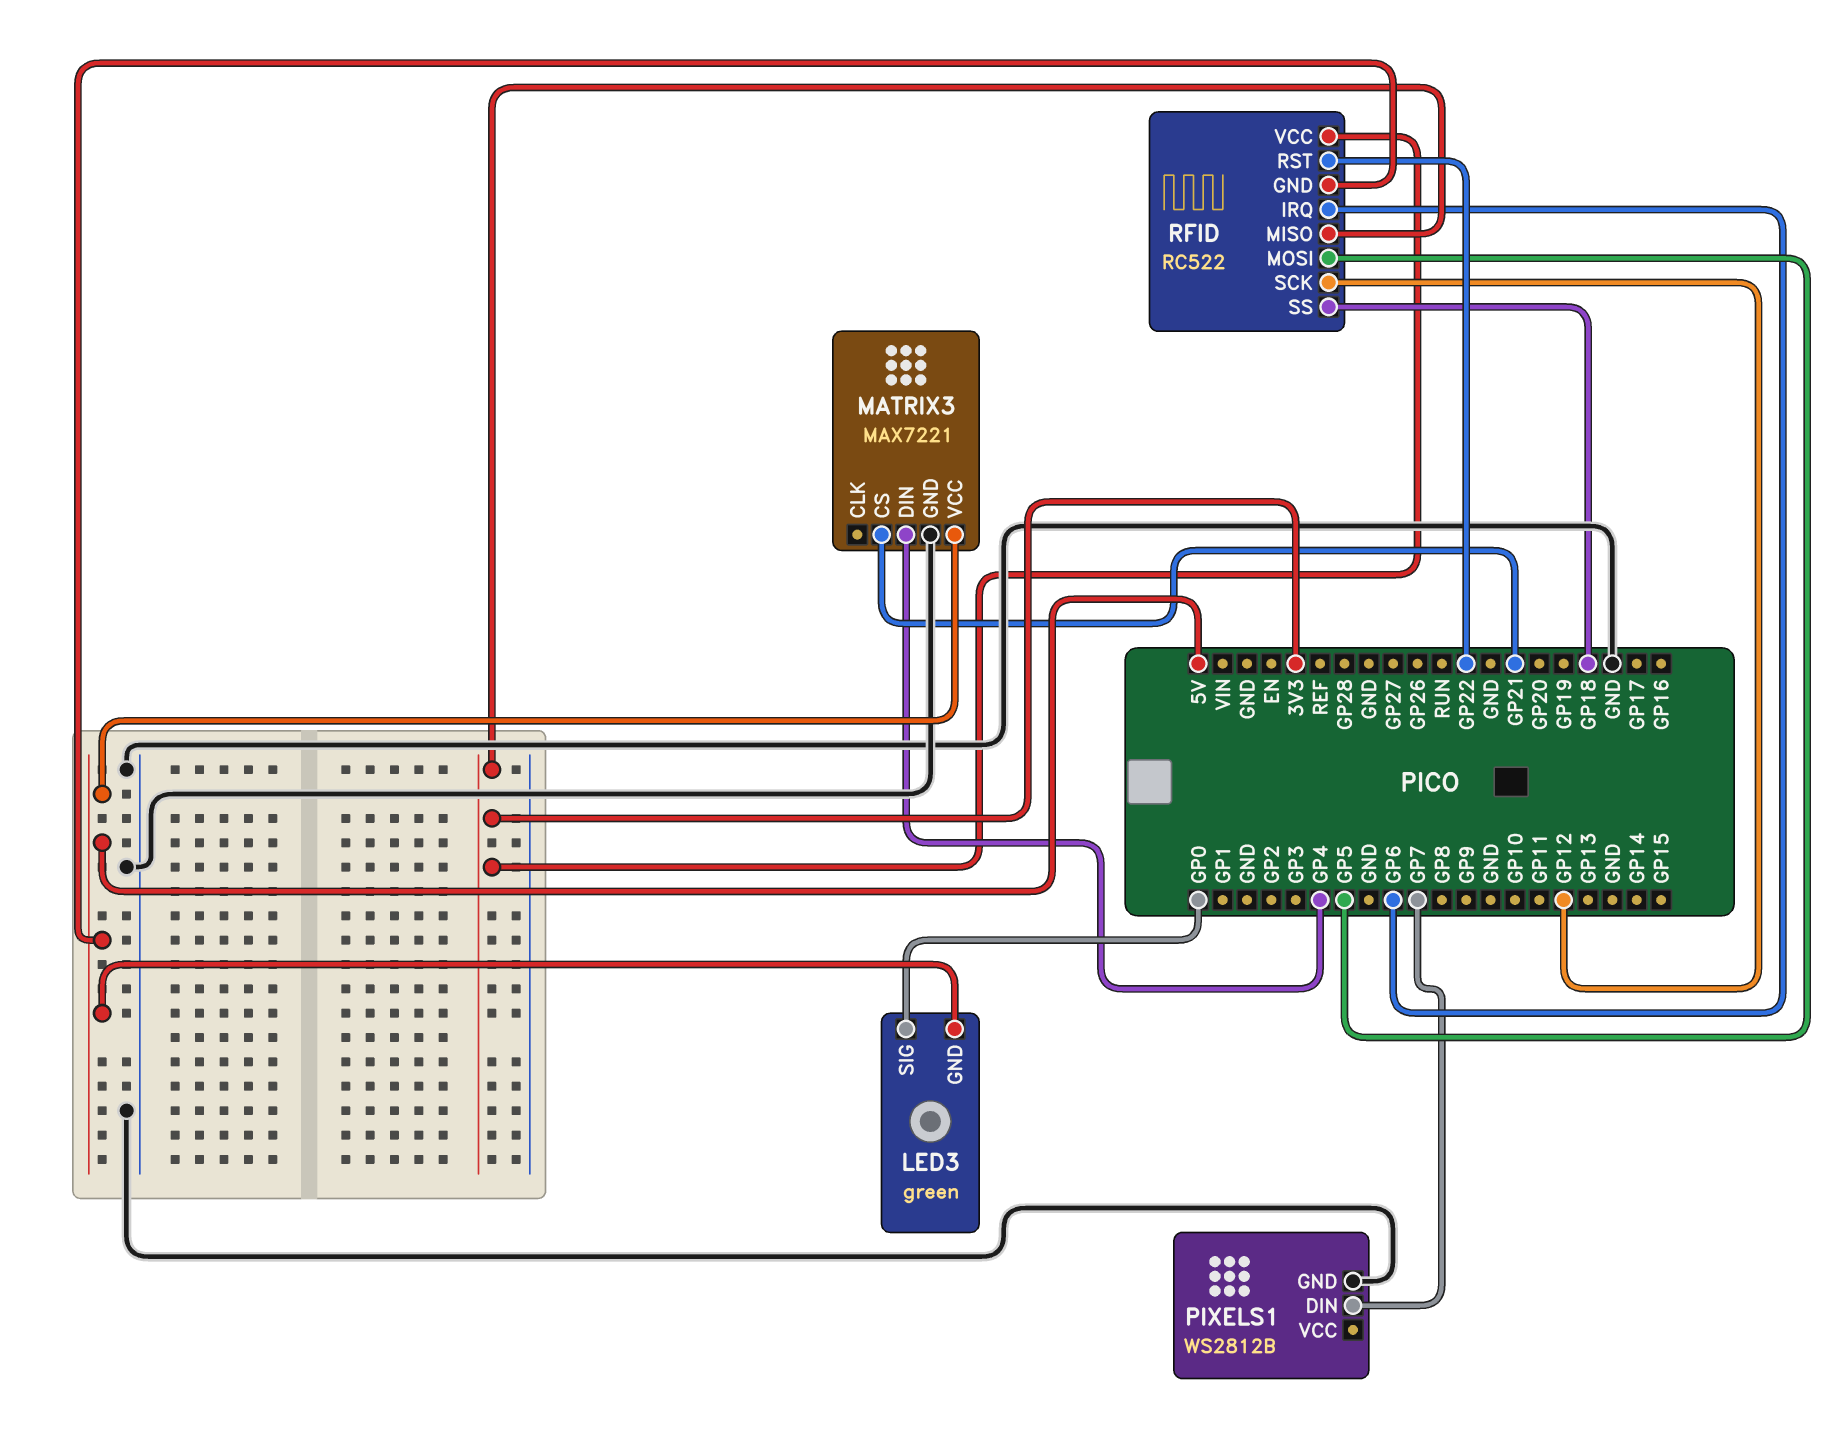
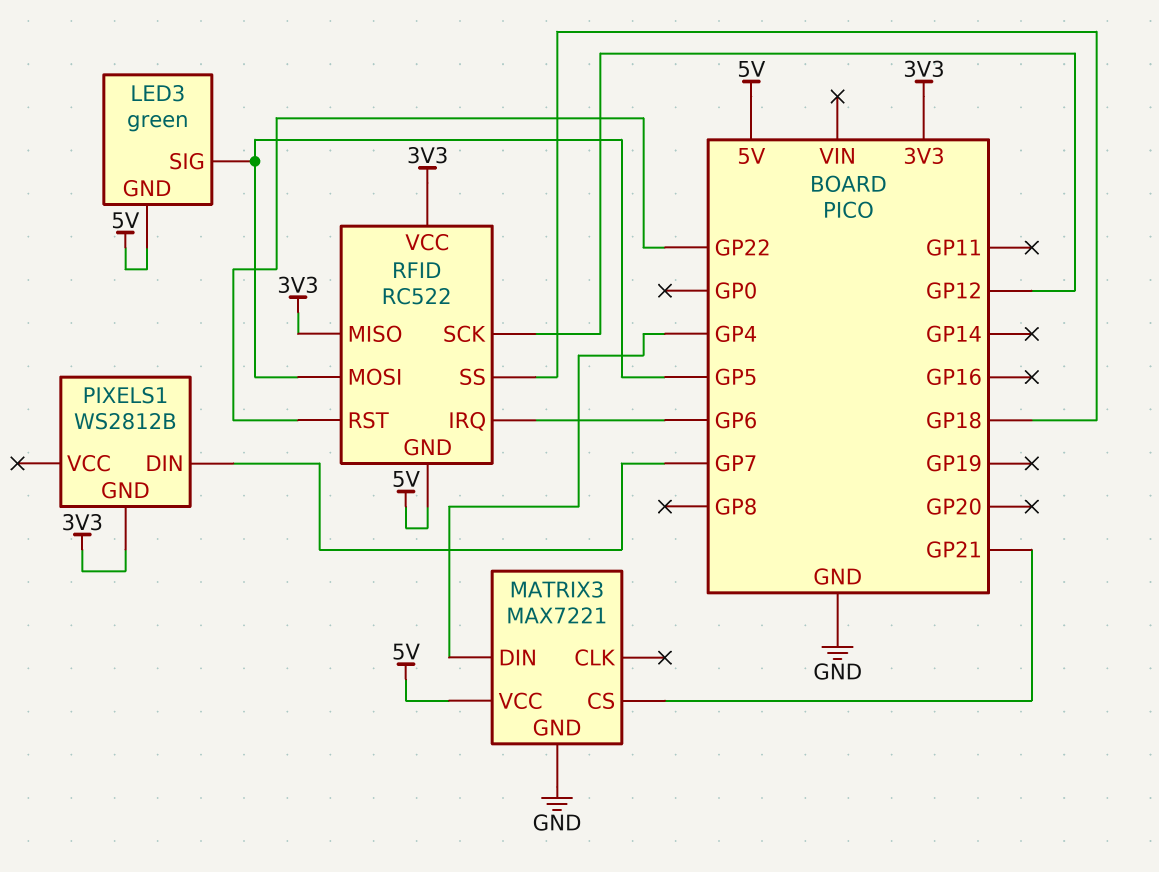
LED3 pin SIG: GP0 -> GP5
PIXELS1 pin GND: GND -> 3V3

